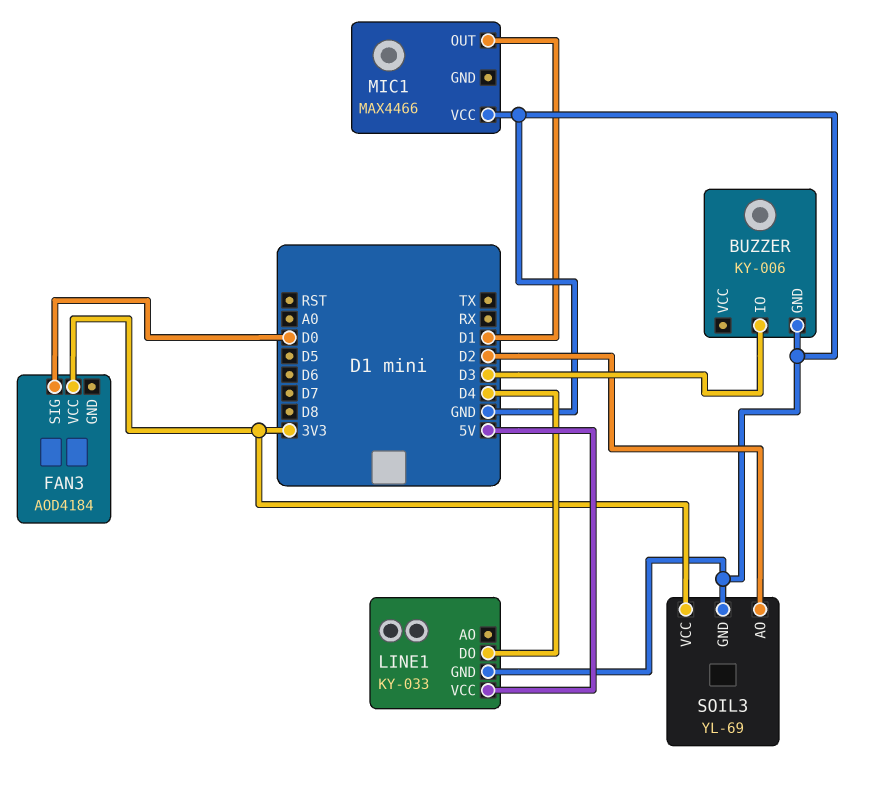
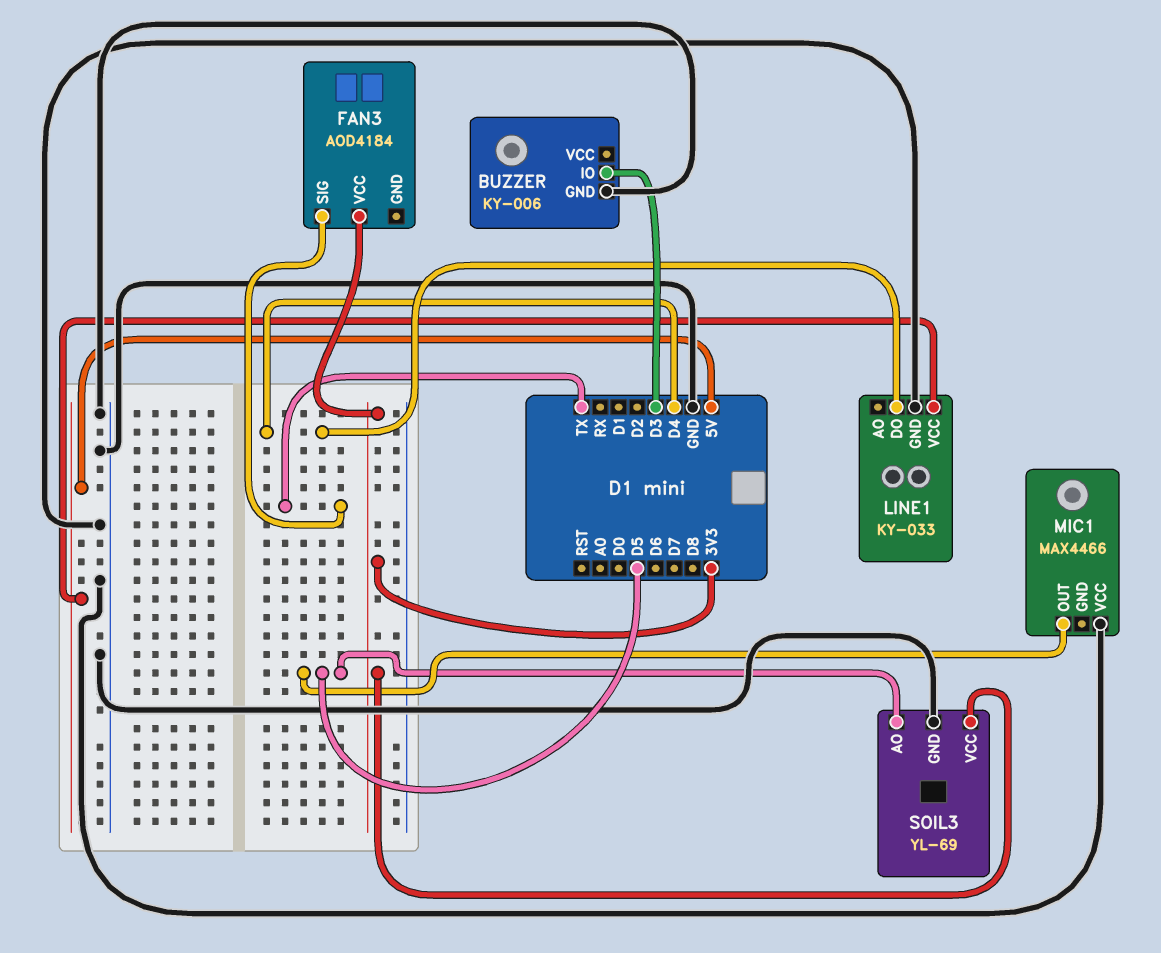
FAN3 pin SIG: D0 -> TX
MIC1 pin OUT: D1 -> D5
SOIL3 pin AO: D2 -> D5

